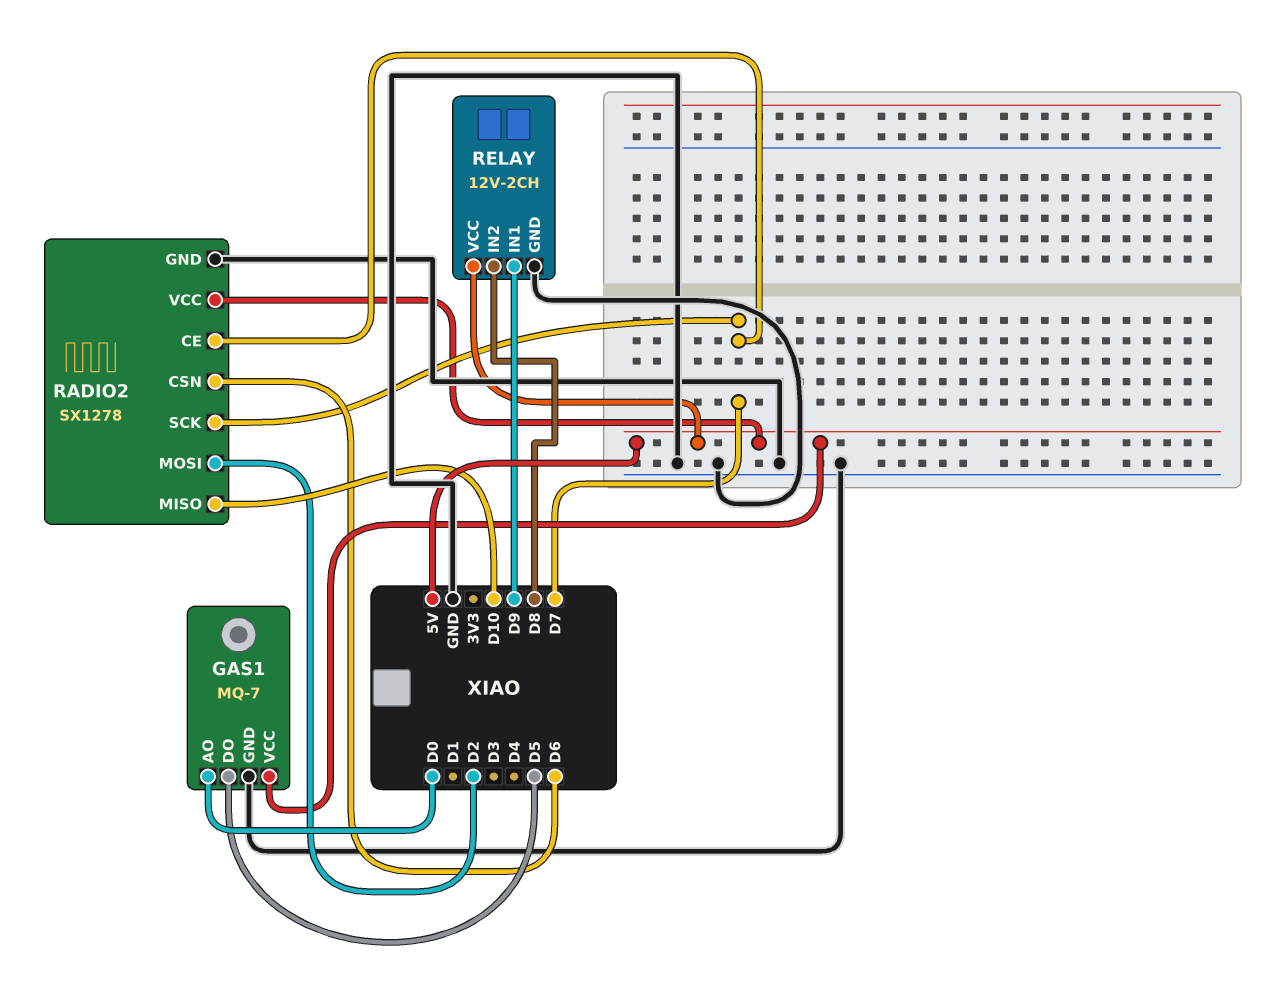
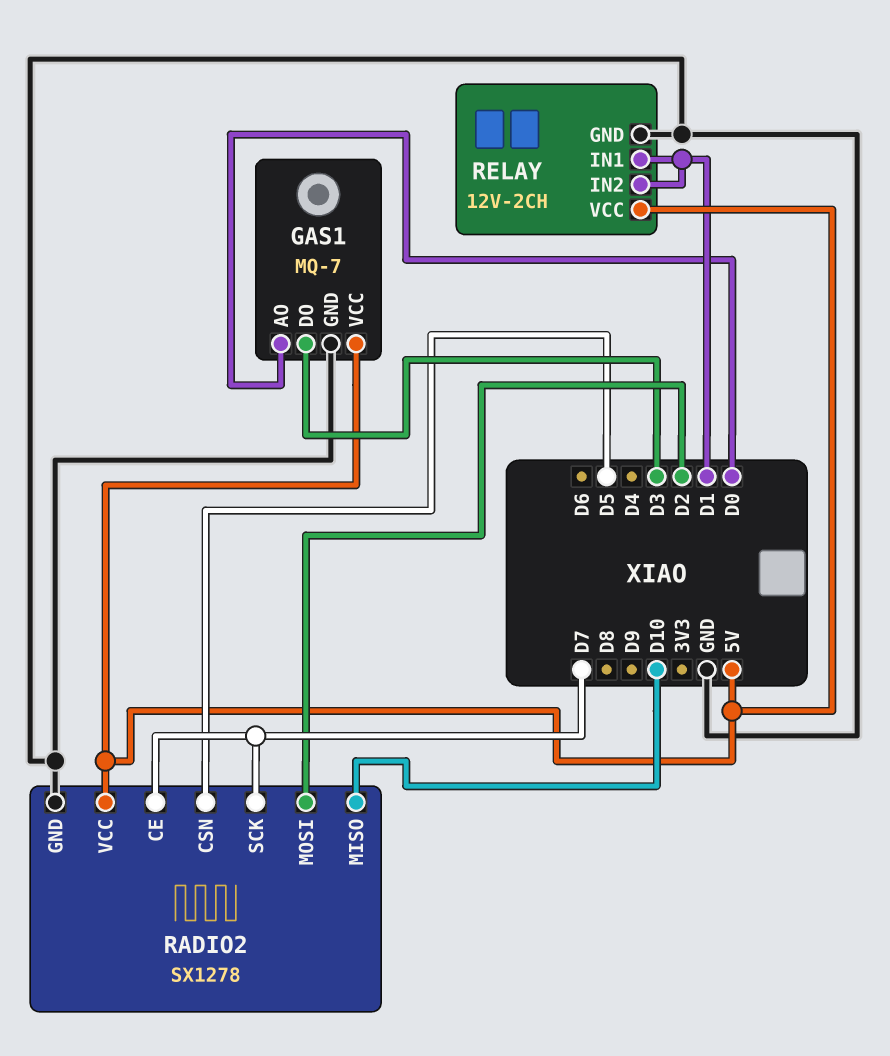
GAS1 pin DO: D5 -> D3
RADIO2 pin CSN: D6 -> D5
RELAY pin IN1: D9 -> D1
RELAY pin IN2: D8 -> D1

